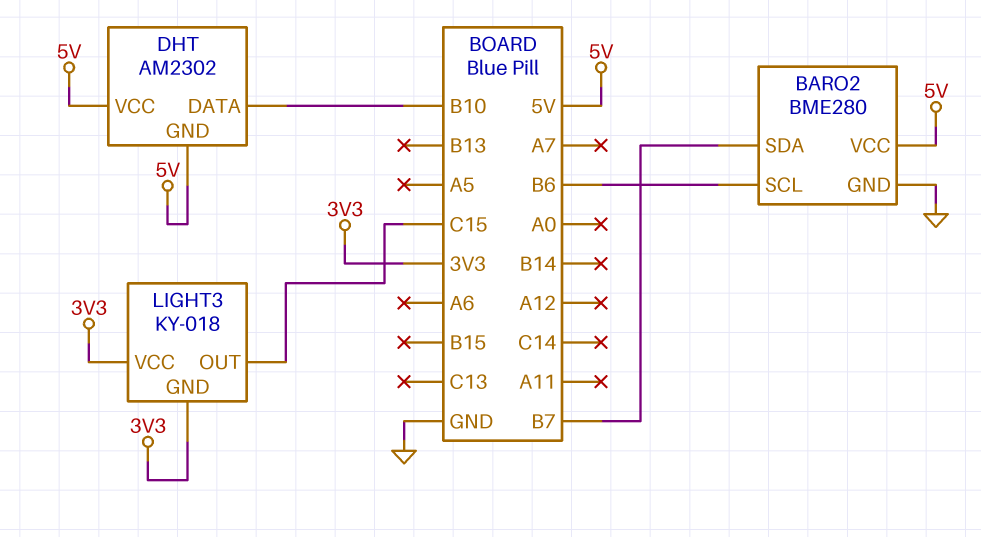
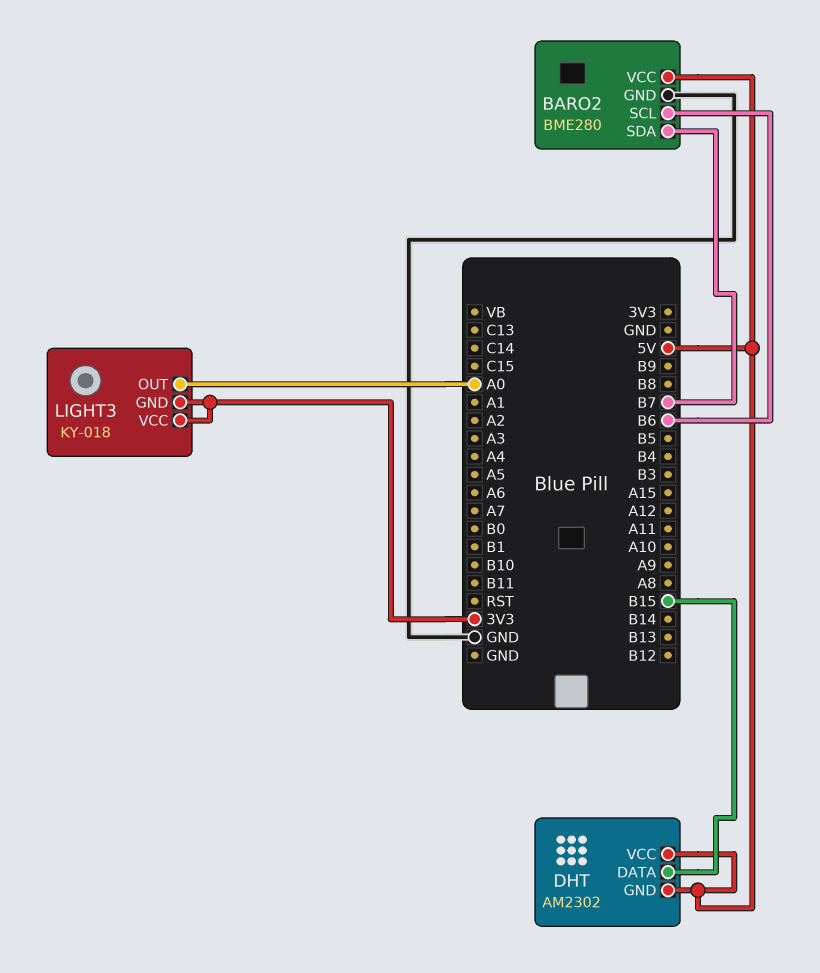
DHT pin DATA: B10 -> B15
LIGHT3 pin OUT: C15 -> A0

